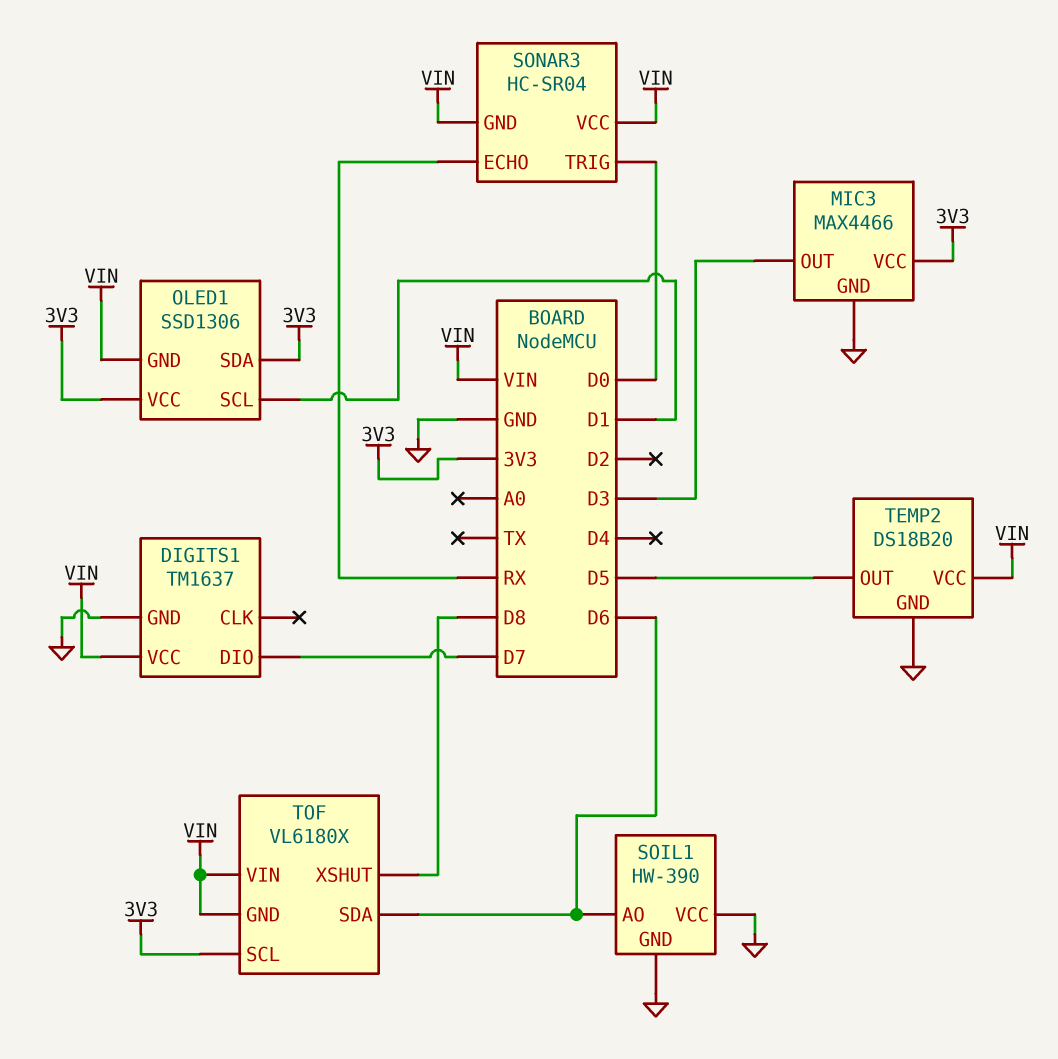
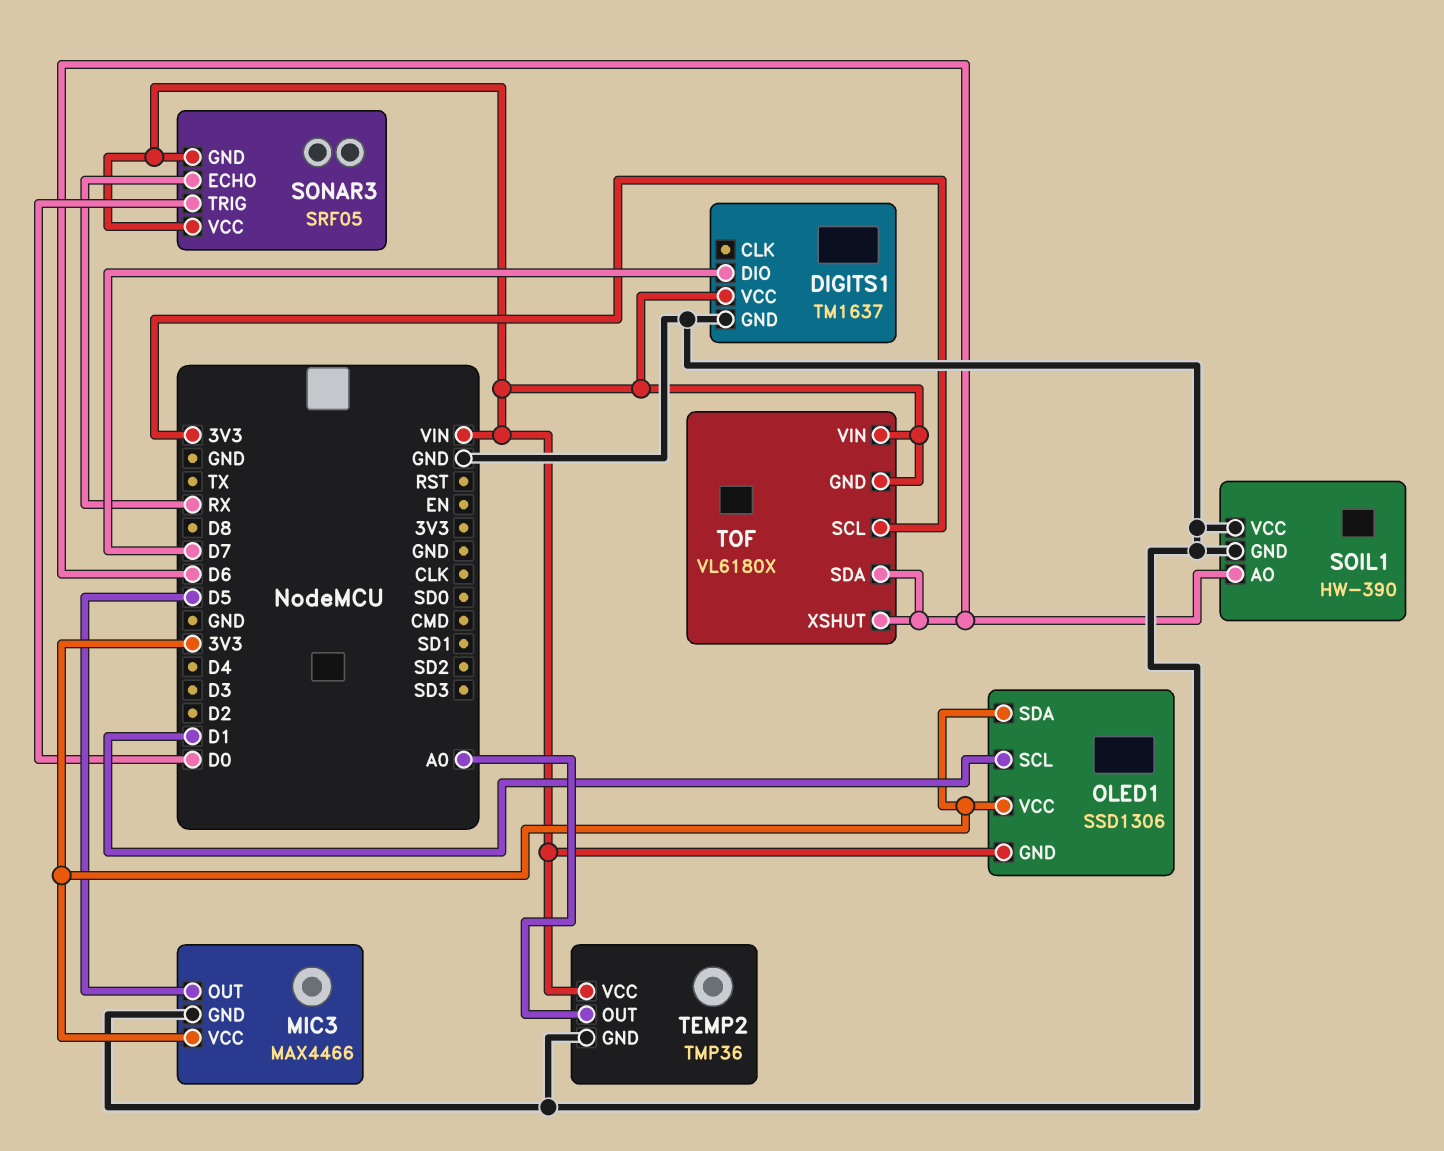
MIC3 pin OUT: D3 -> D5
SONAR3: HC-SR04 -> SRF05
TEMP2: DS18B20 -> TMP36
TEMP2 pin OUT: D5 -> A0
TOF pin XSHUT: D8 -> D6

